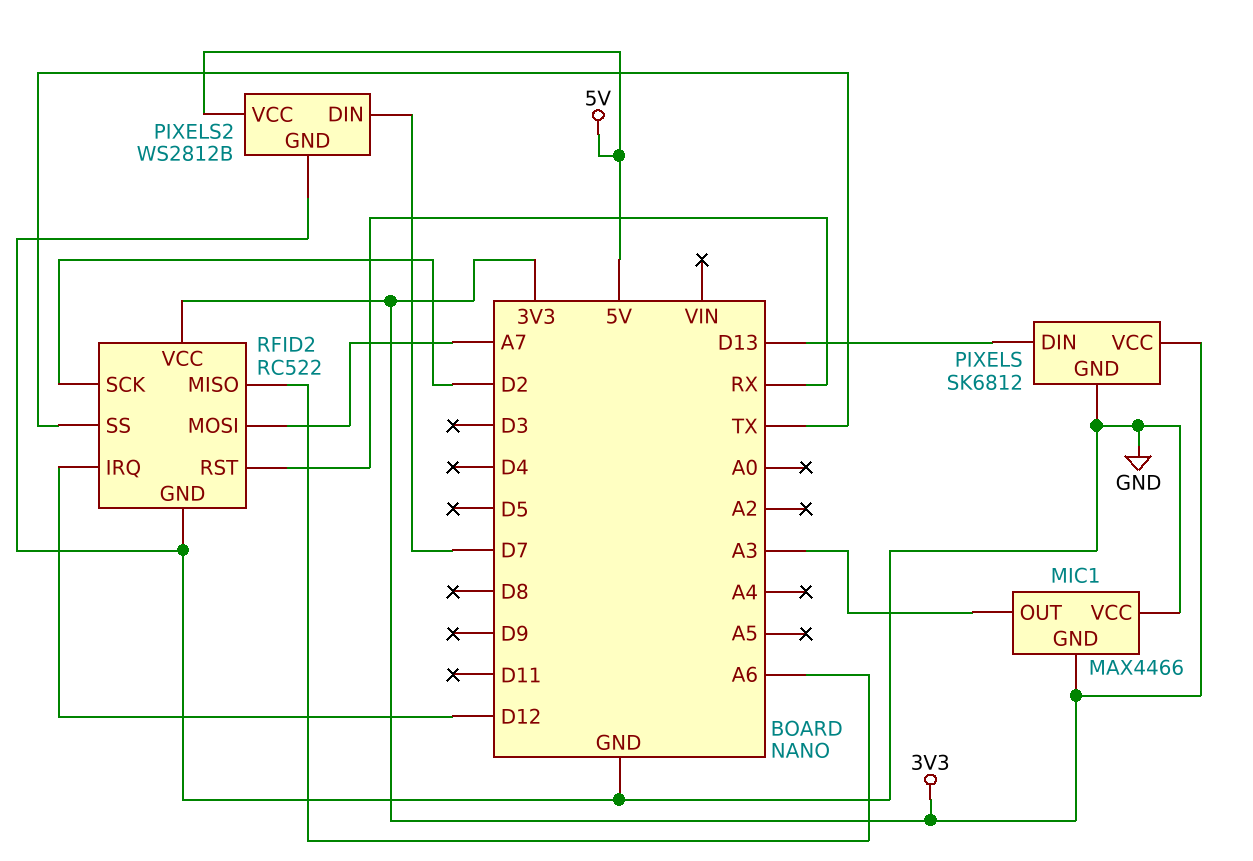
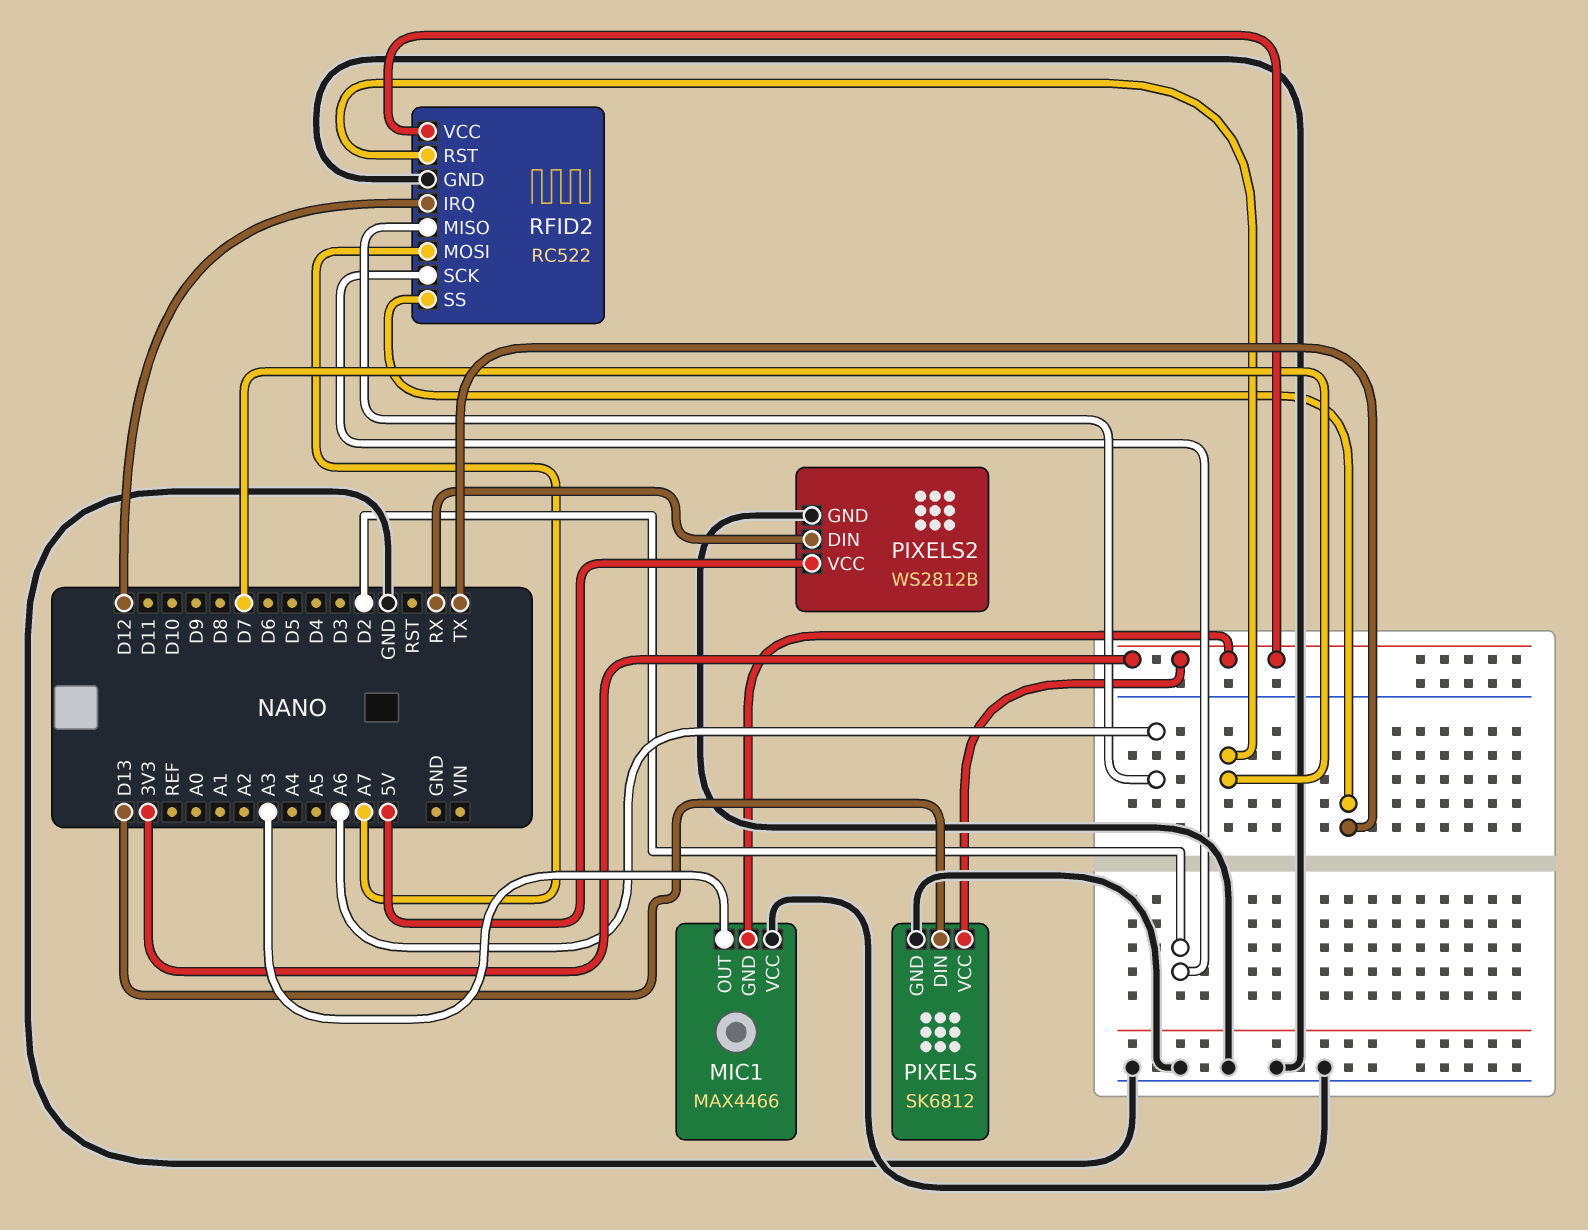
PIXELS2 pin DIN: D7 -> RX
RFID2 pin RST: RX -> D7

